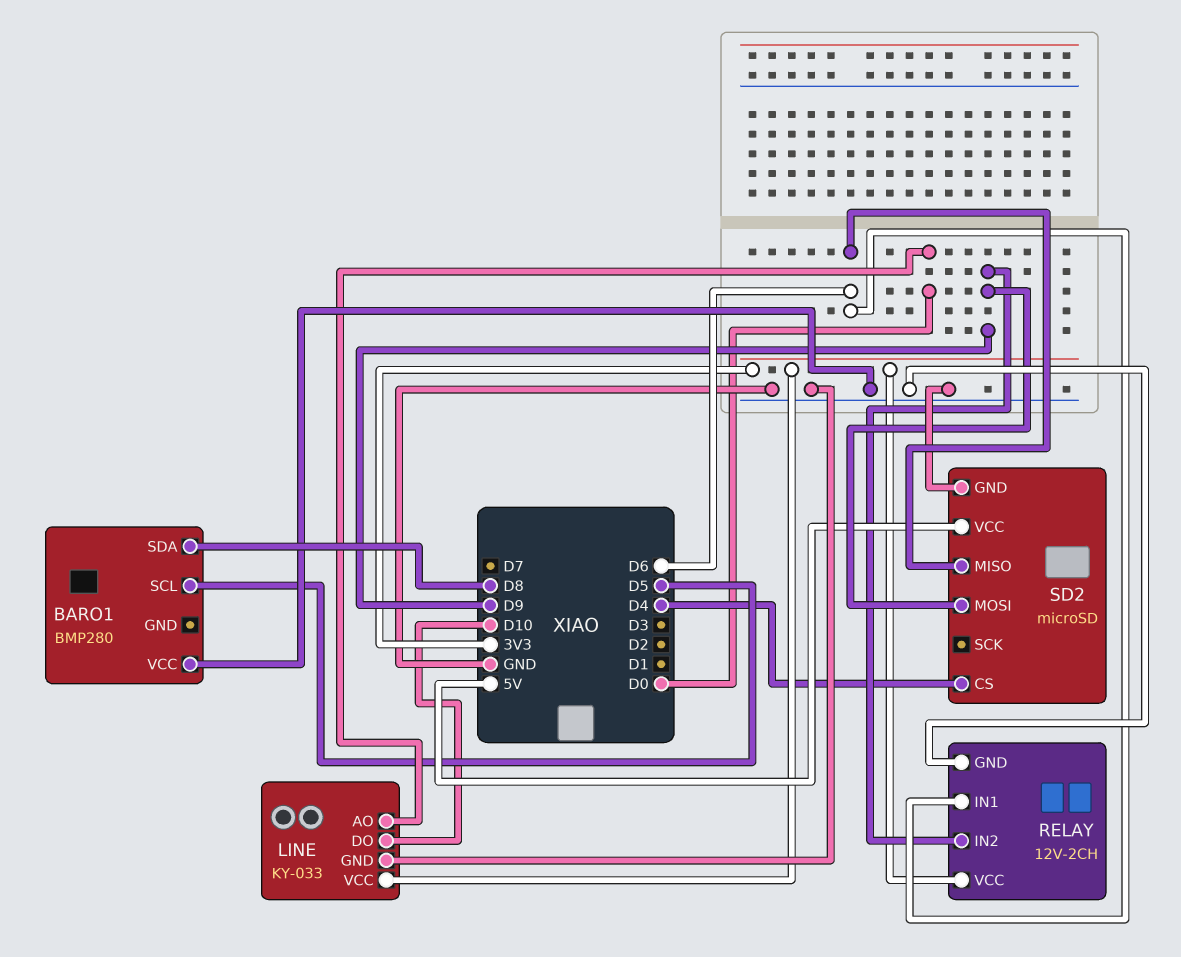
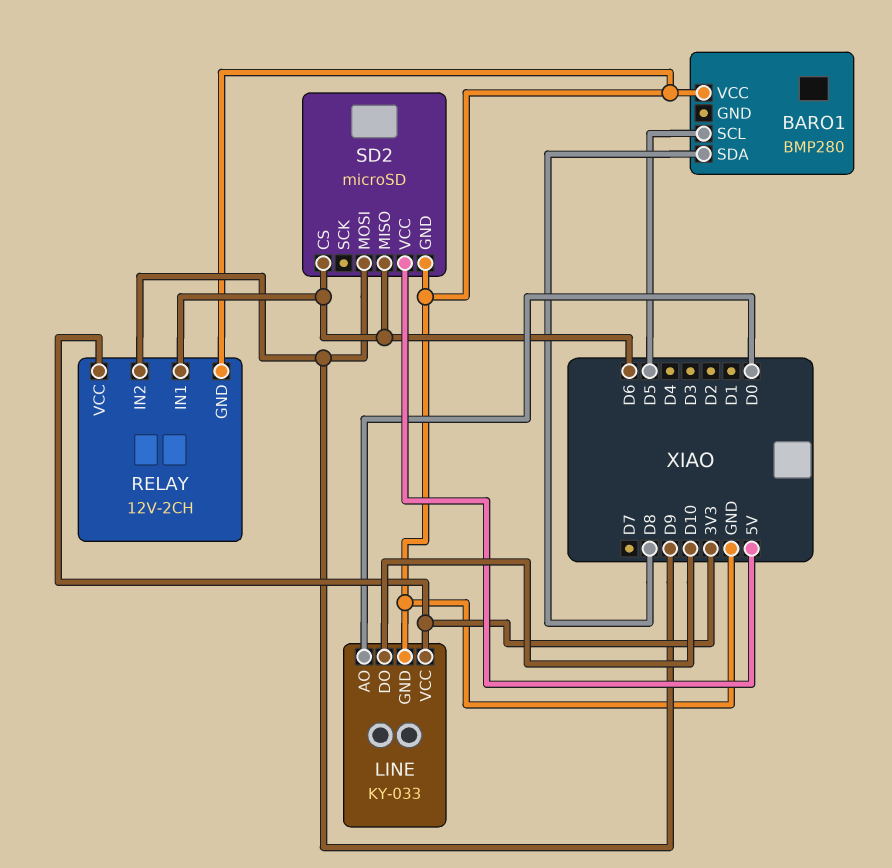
SD2 pin CS: D4 -> D6

